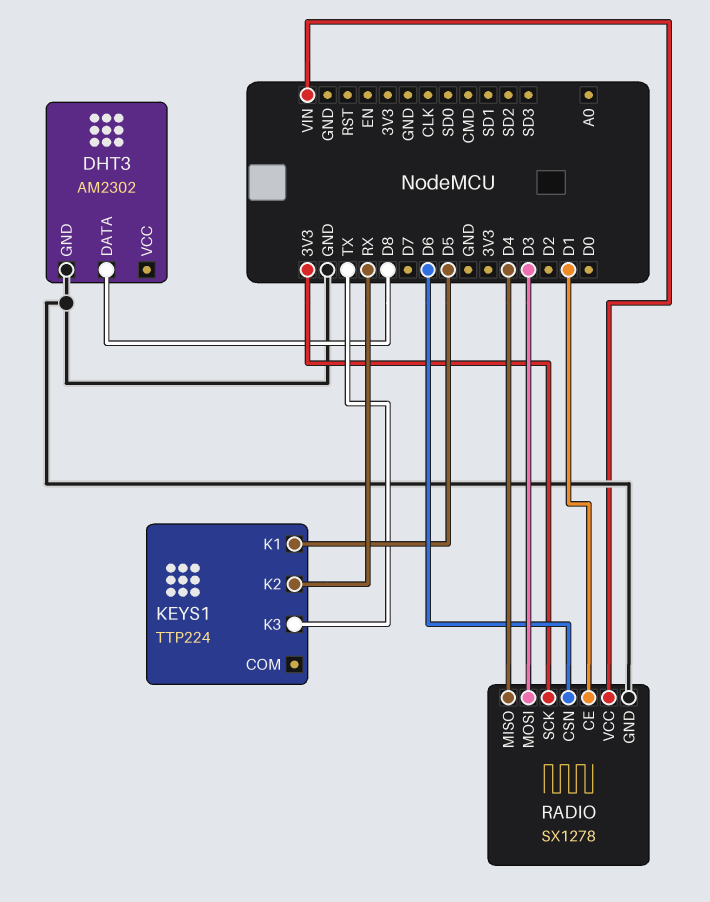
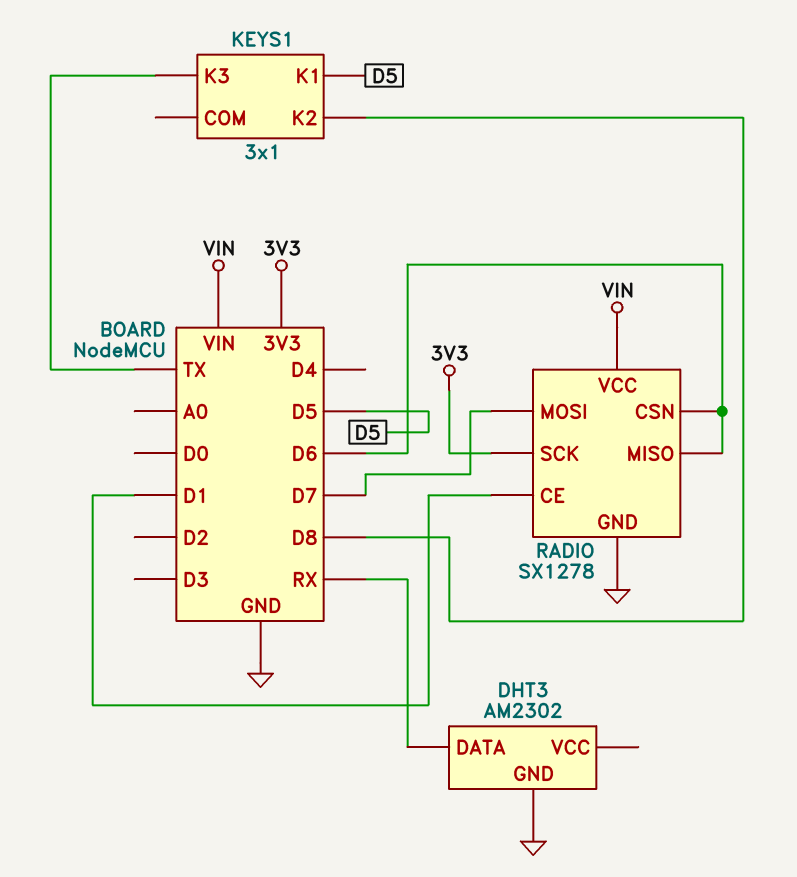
DHT3 pin DATA: D8 -> RX
KEYS1: TTP224 -> 3x1
KEYS1 pin K2: RX -> D8
RADIO pin MISO: D4 -> D6
RADIO pin MOSI: D3 -> D7

